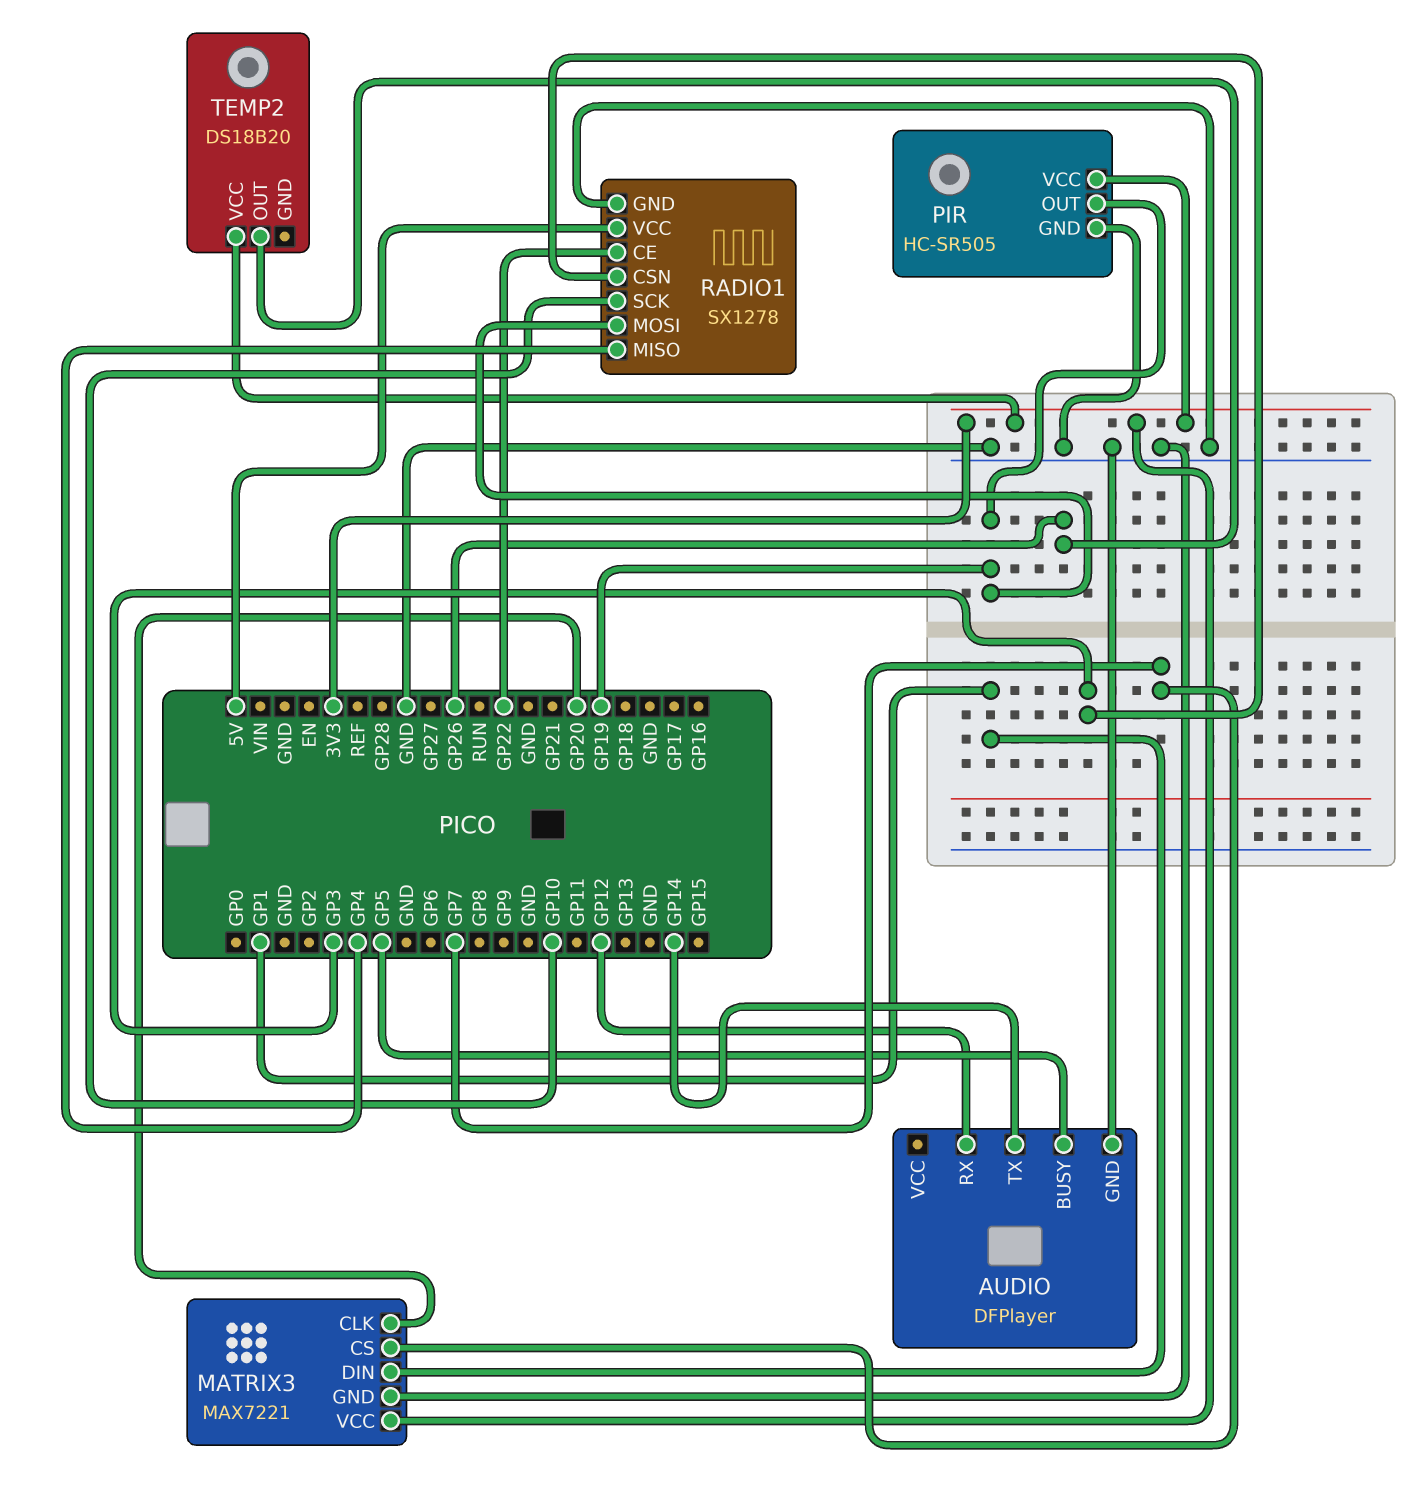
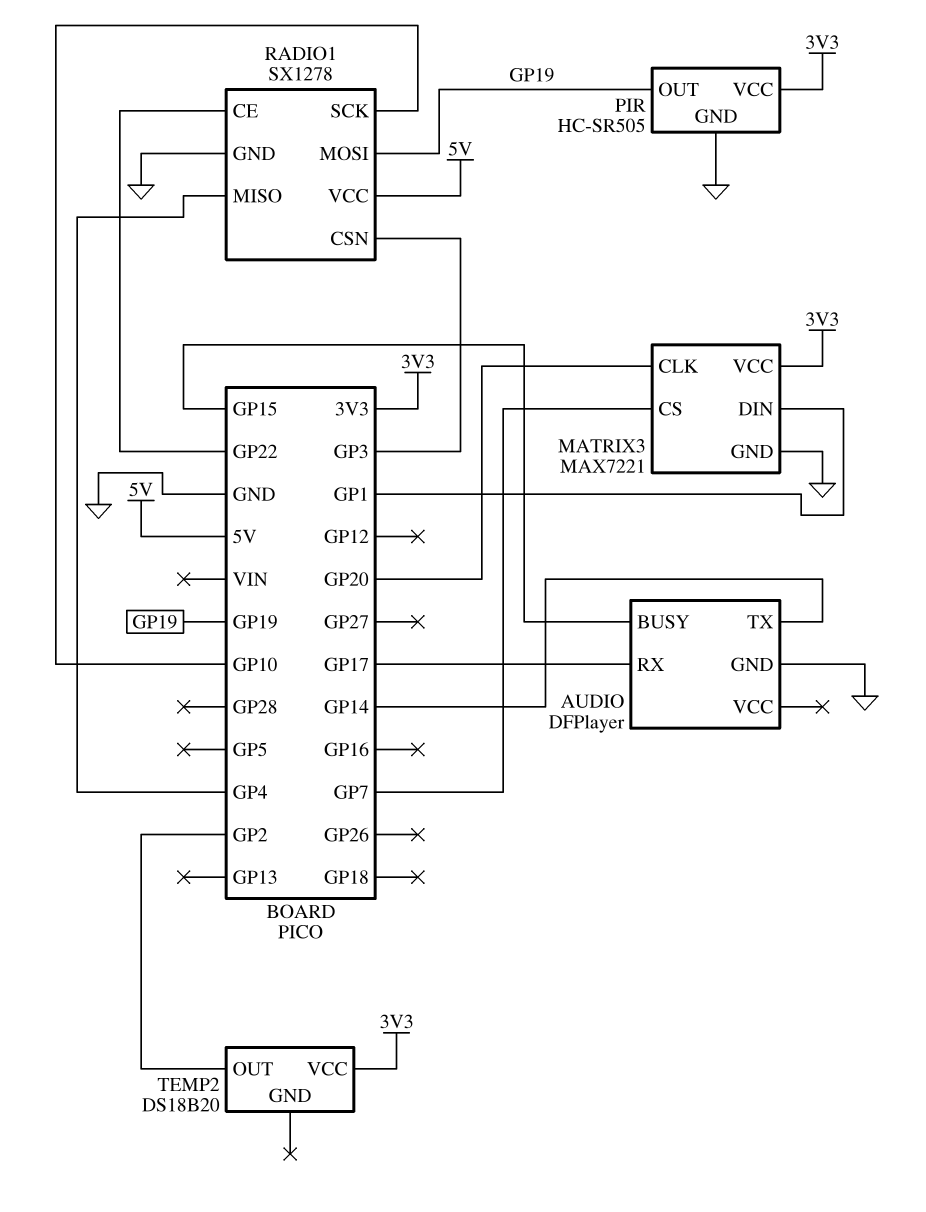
AUDIO pin BUSY: GP5 -> GP15
AUDIO pin RX: GP12 -> GP17
TEMP2 pin OUT: GP26 -> GP2

